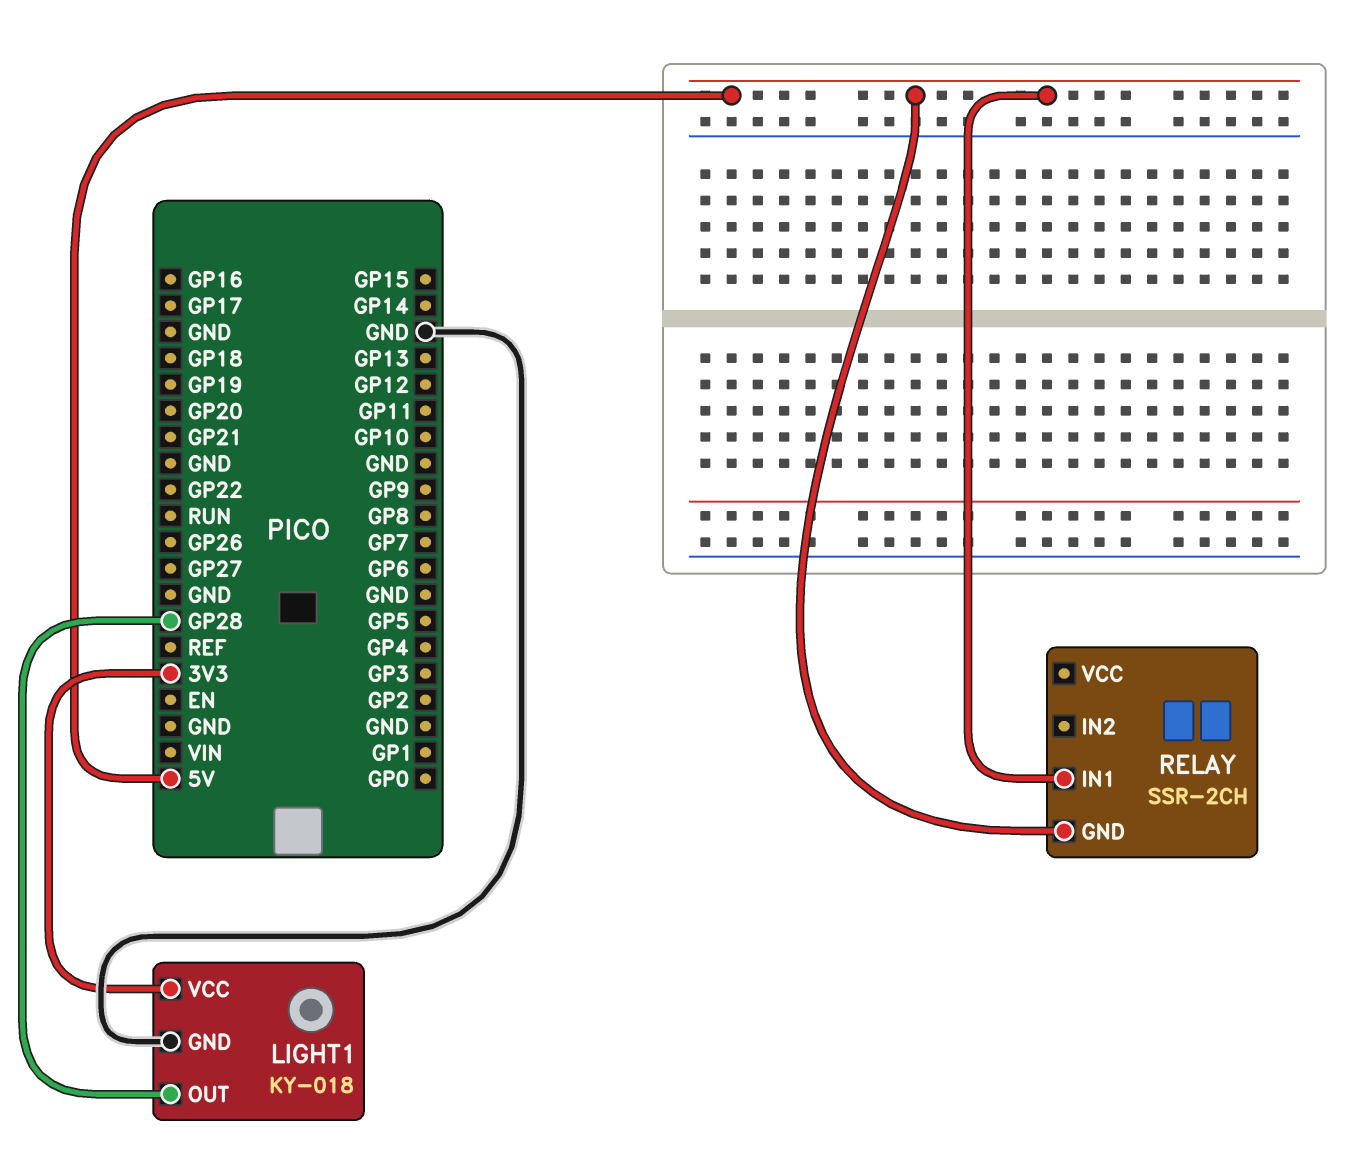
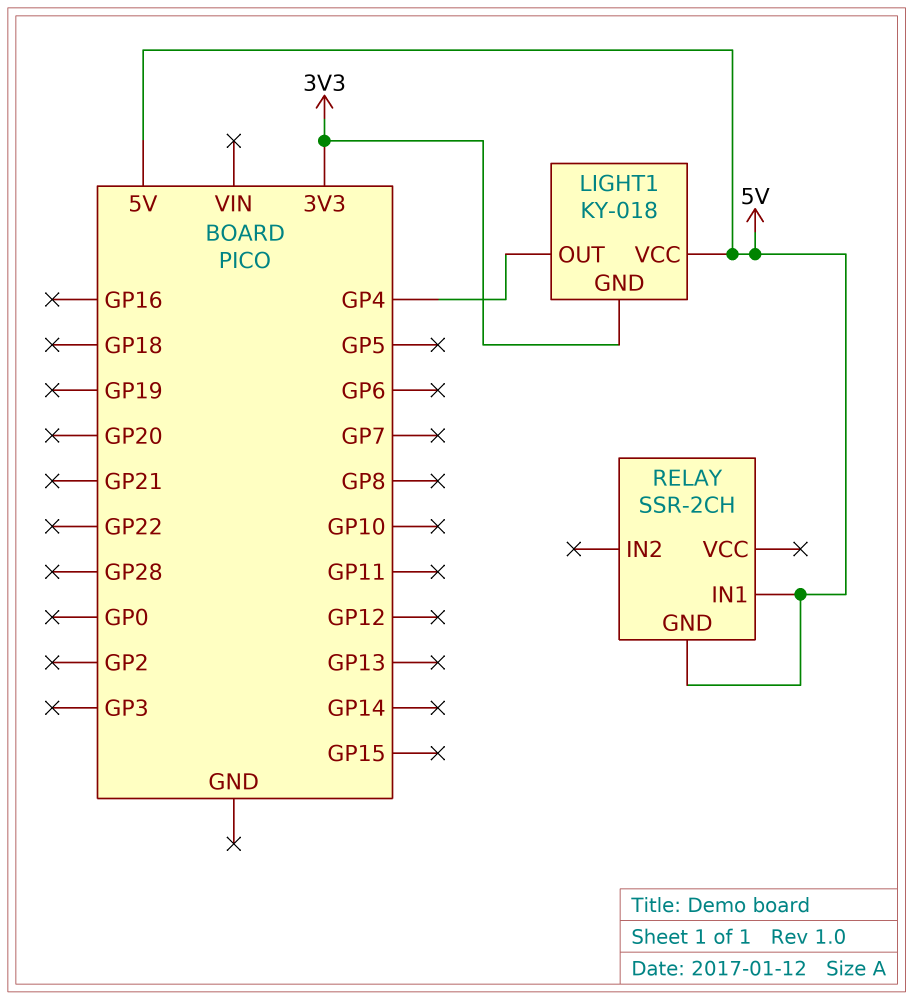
LIGHT1 pin GND: GND -> 3V3
LIGHT1 pin OUT: GP28 -> GP4
LIGHT1 pin VCC: 3V3 -> 5V

